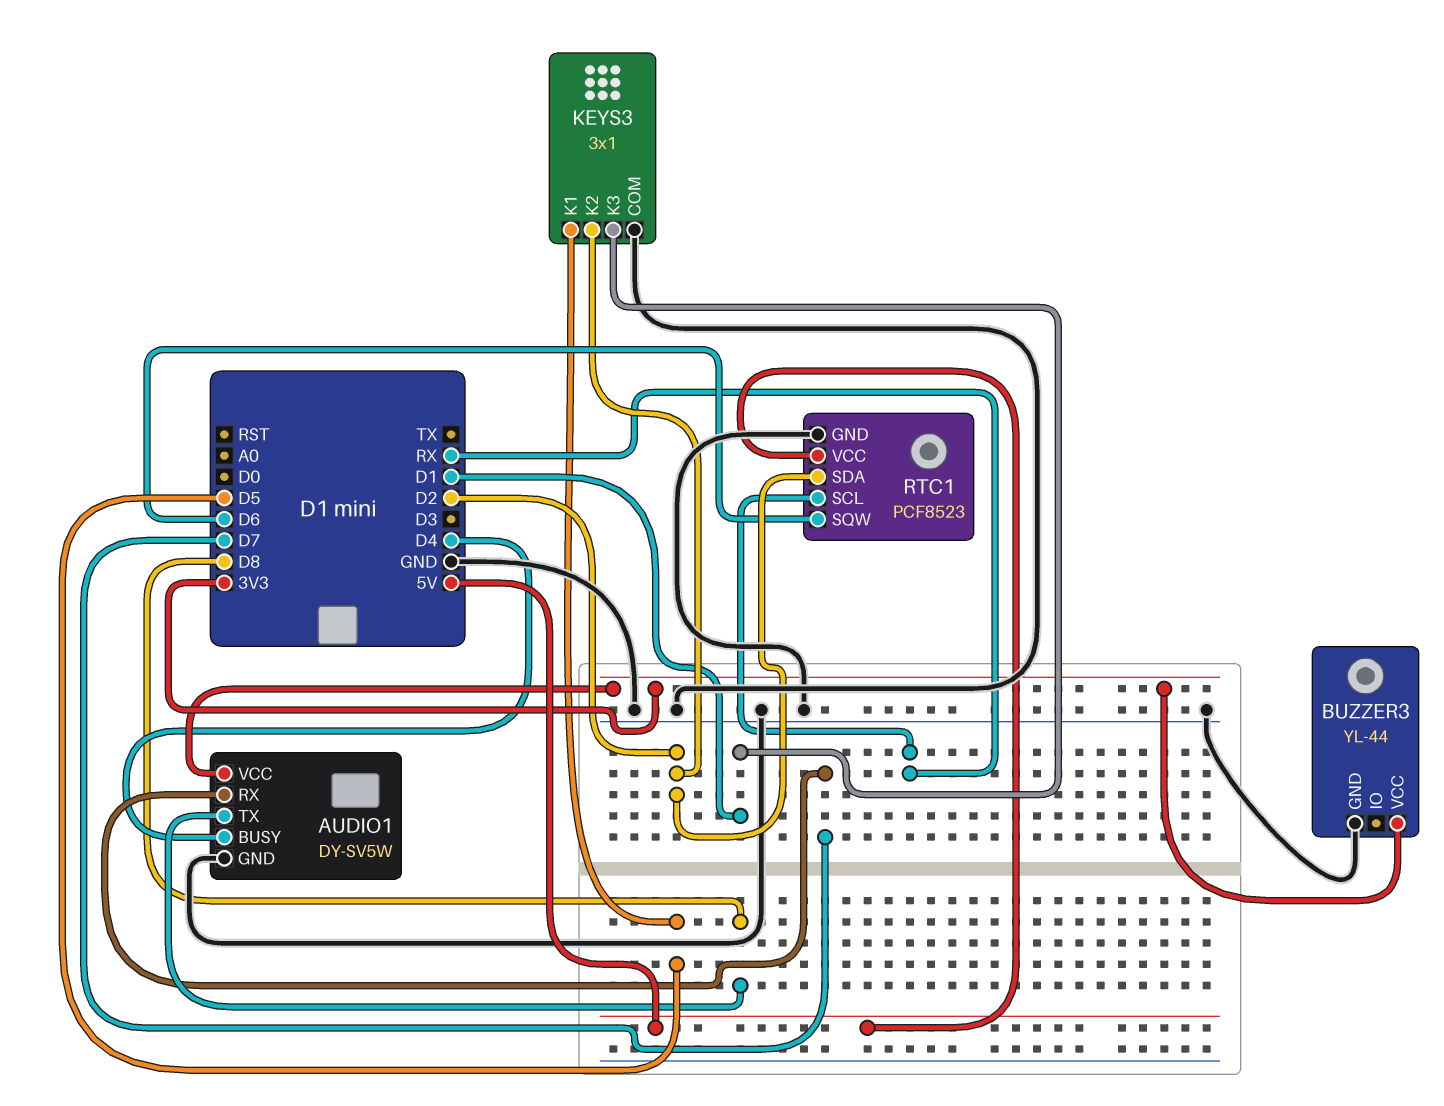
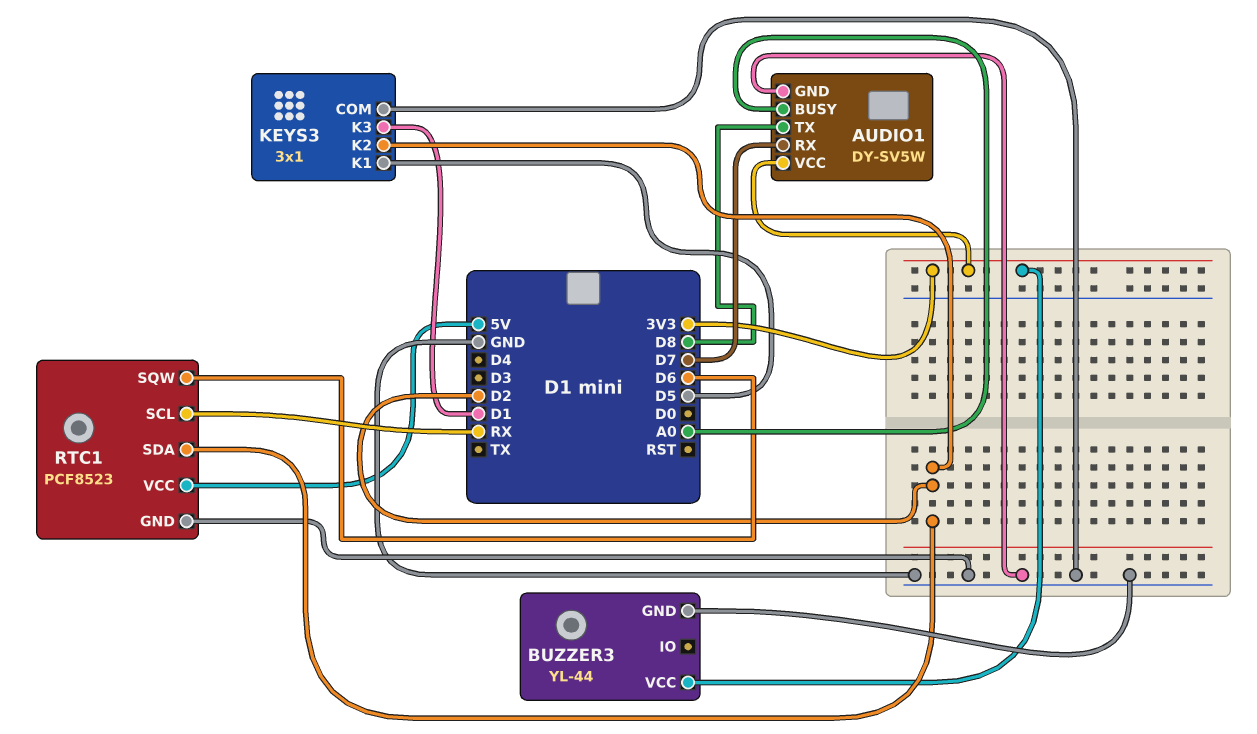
AUDIO1 pin BUSY: D4 -> A0

